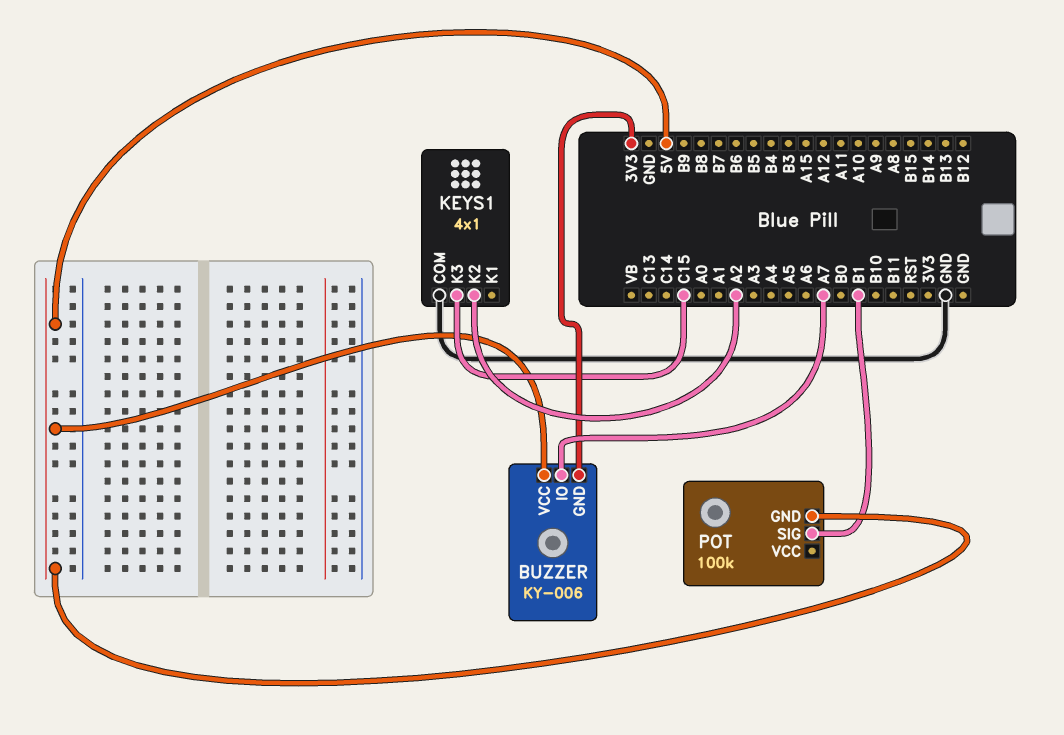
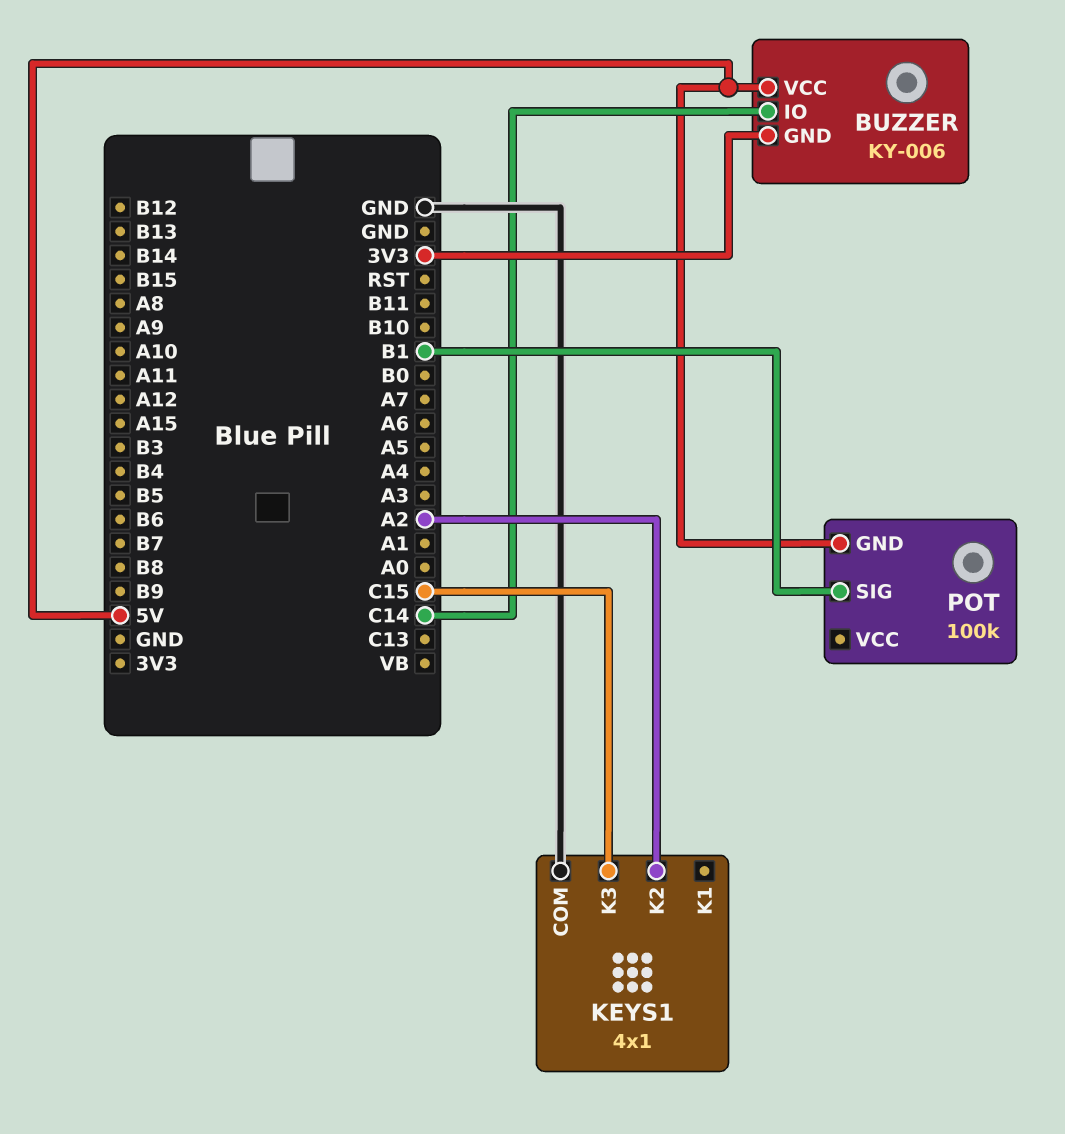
BUZZER pin IO: A7 -> C14

